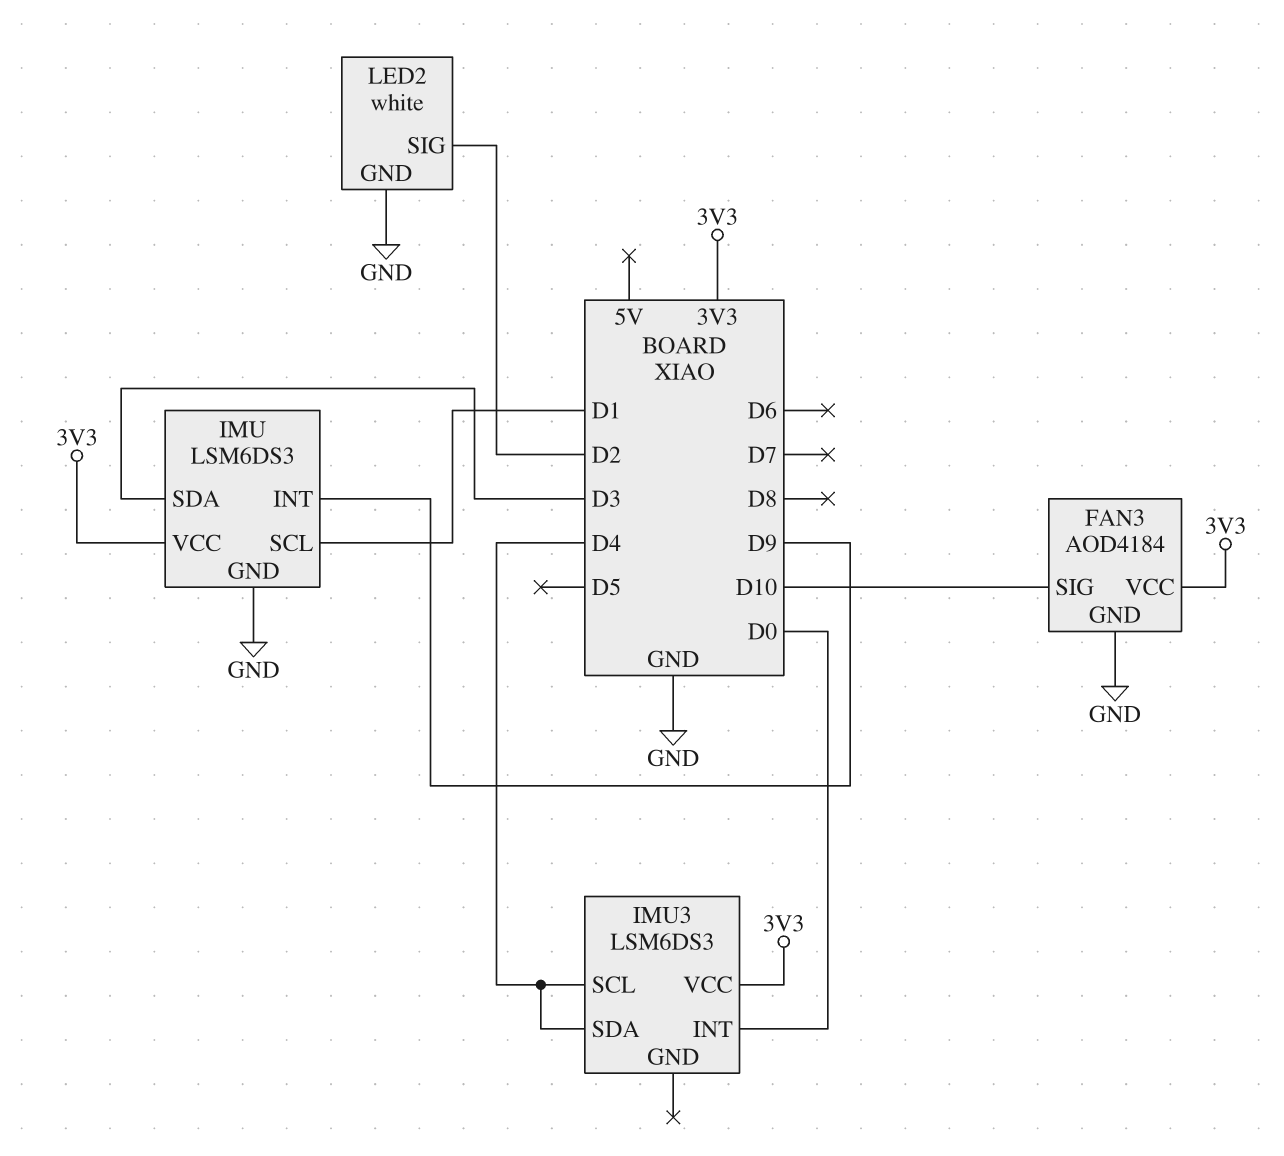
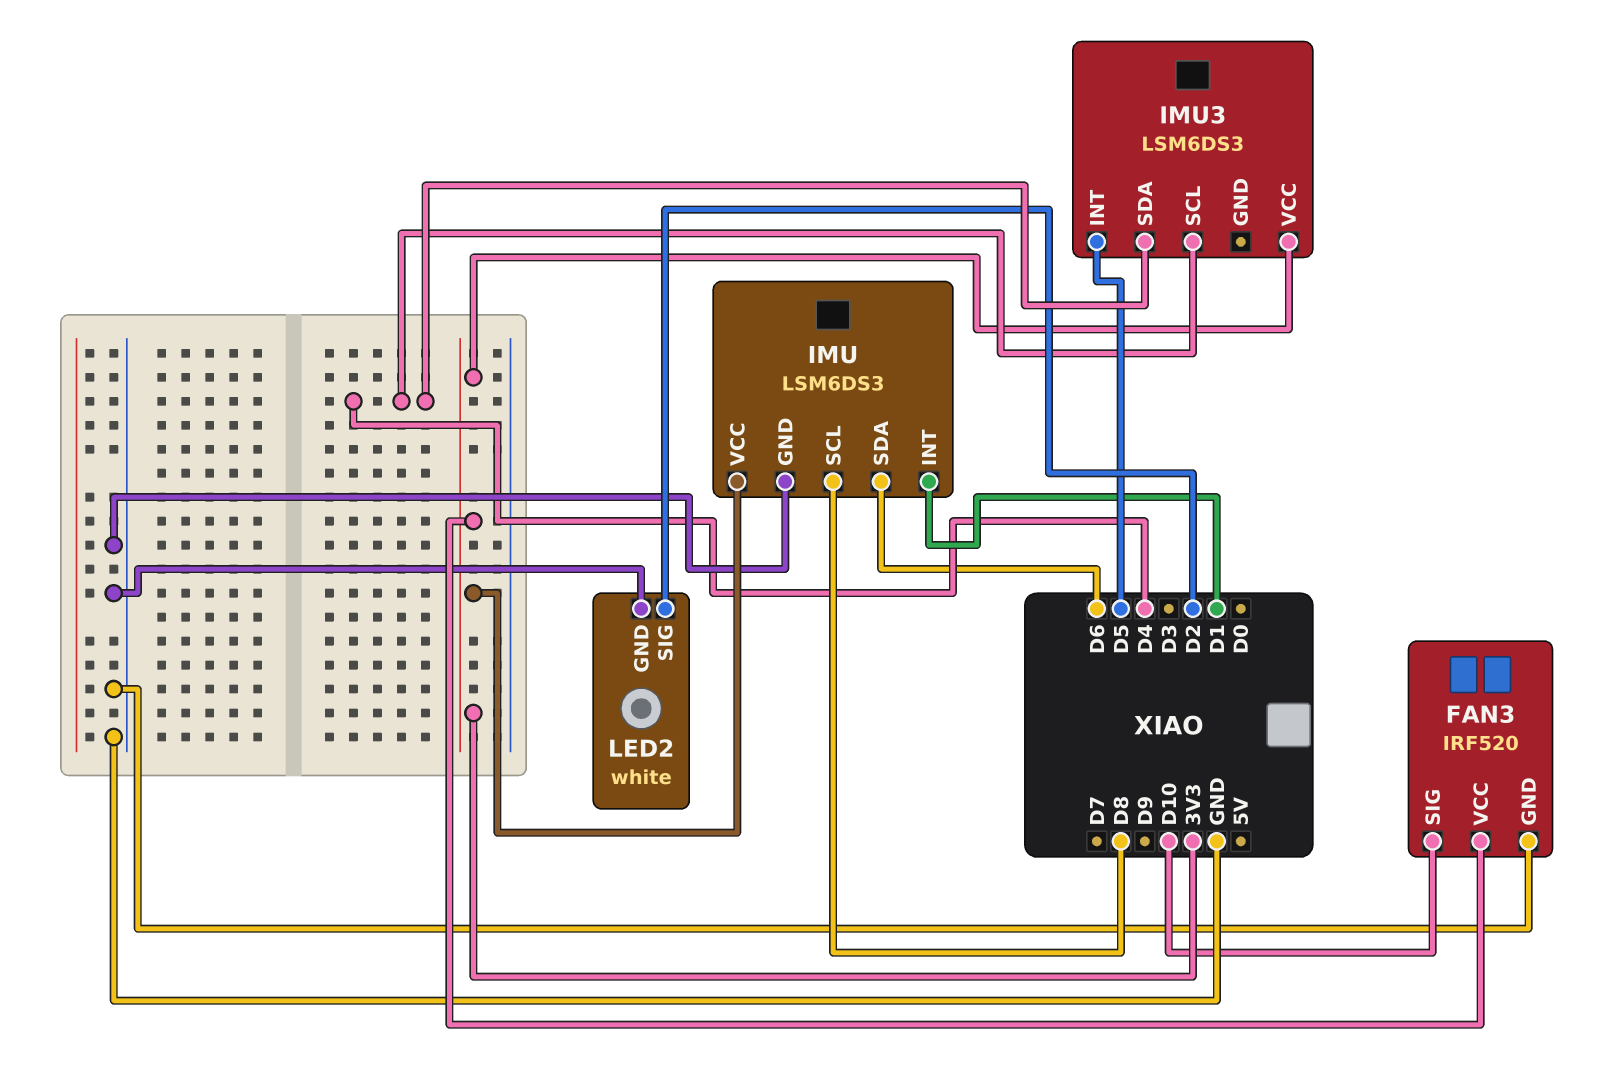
FAN3: AOD4184 -> IRF520
IMU pin INT: D9 -> D1
IMU pin SCL: D1 -> D8
IMU pin SDA: D3 -> D6
IMU3 pin INT: D0 -> D5

